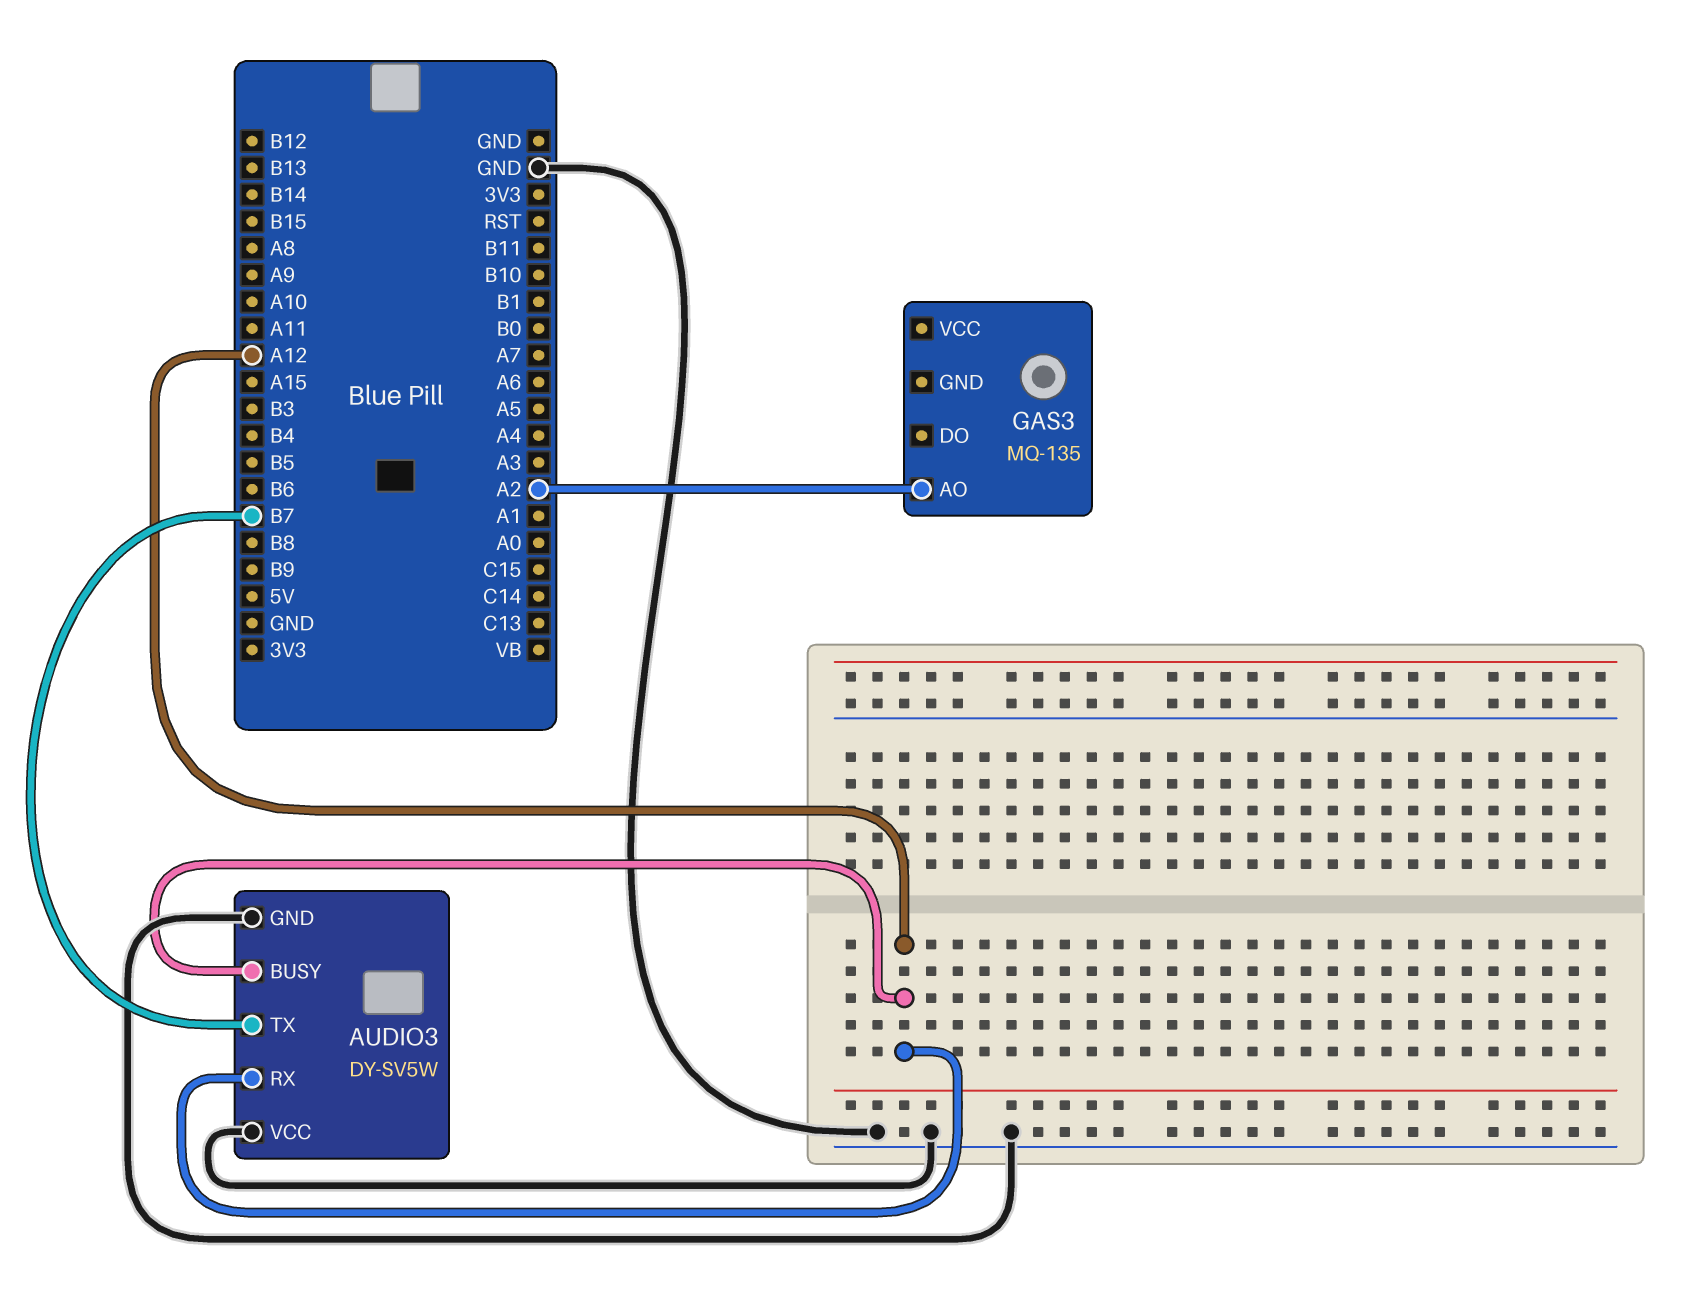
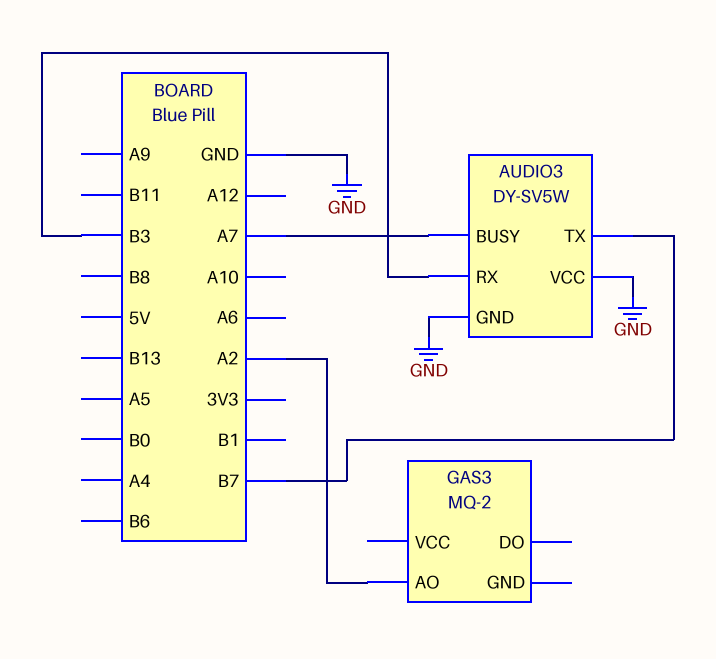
AUDIO3 pin BUSY: A12 -> A7
AUDIO3 pin RX: A12 -> B3
GAS3: MQ-135 -> MQ-2

